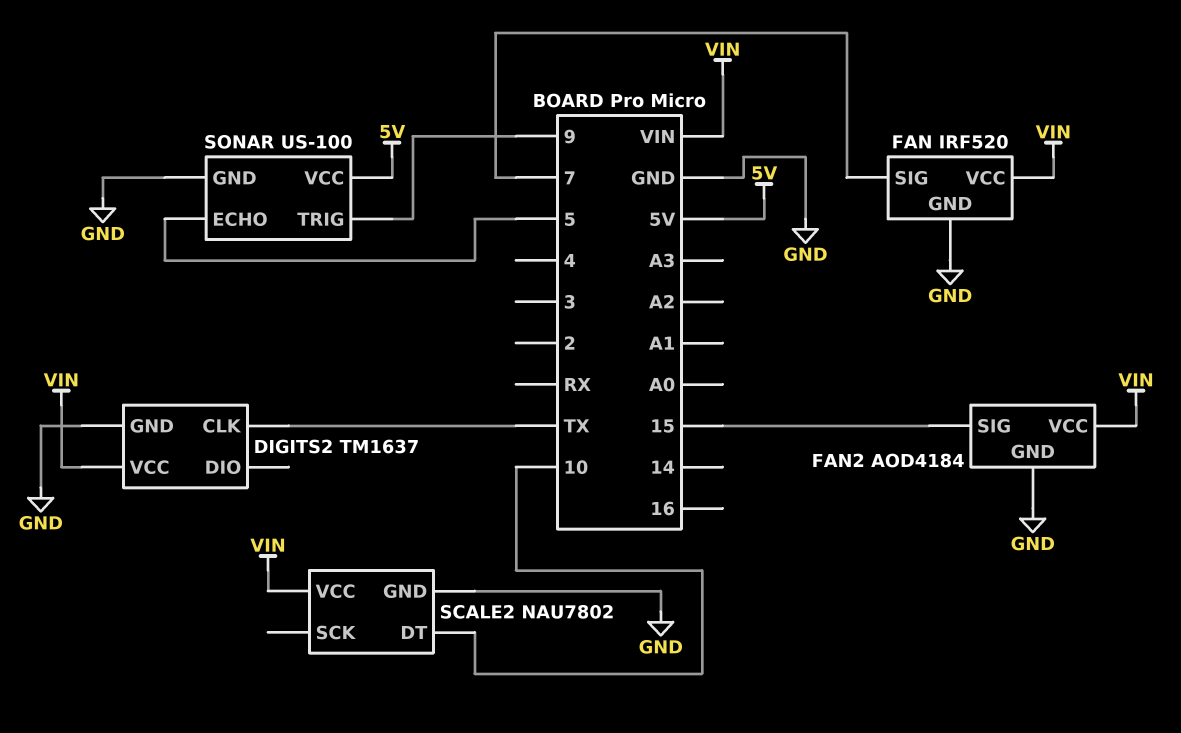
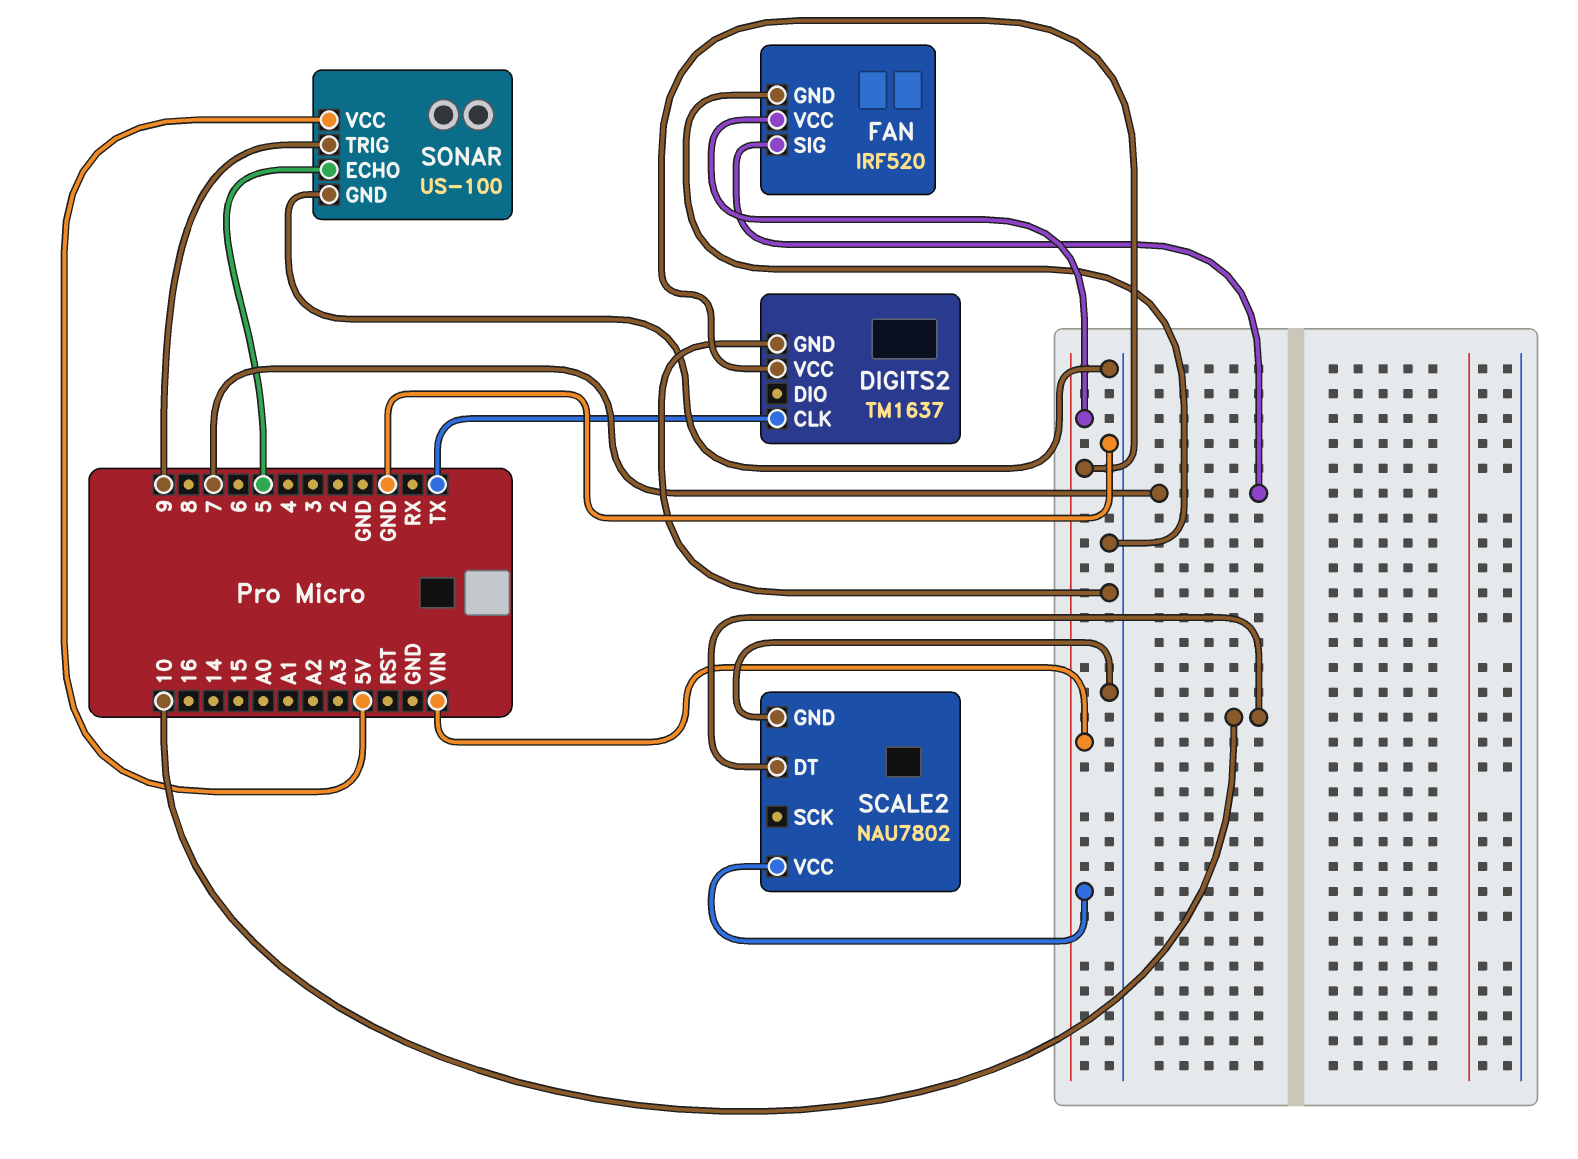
FAN2: AOD4184 -> none
FAN2 pin GND: GND -> none
FAN2 pin SIG: 15 -> none
FAN2 pin VCC: VIN -> none

